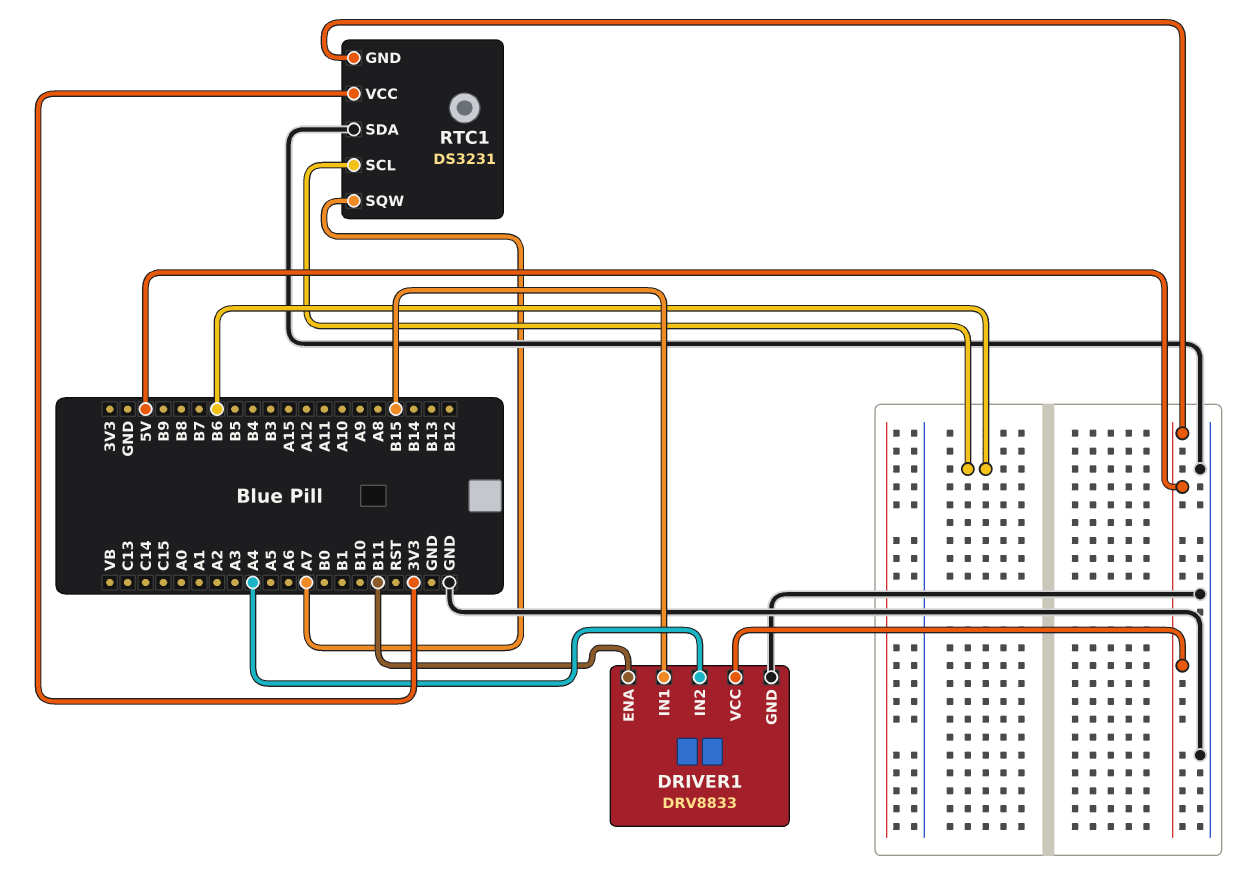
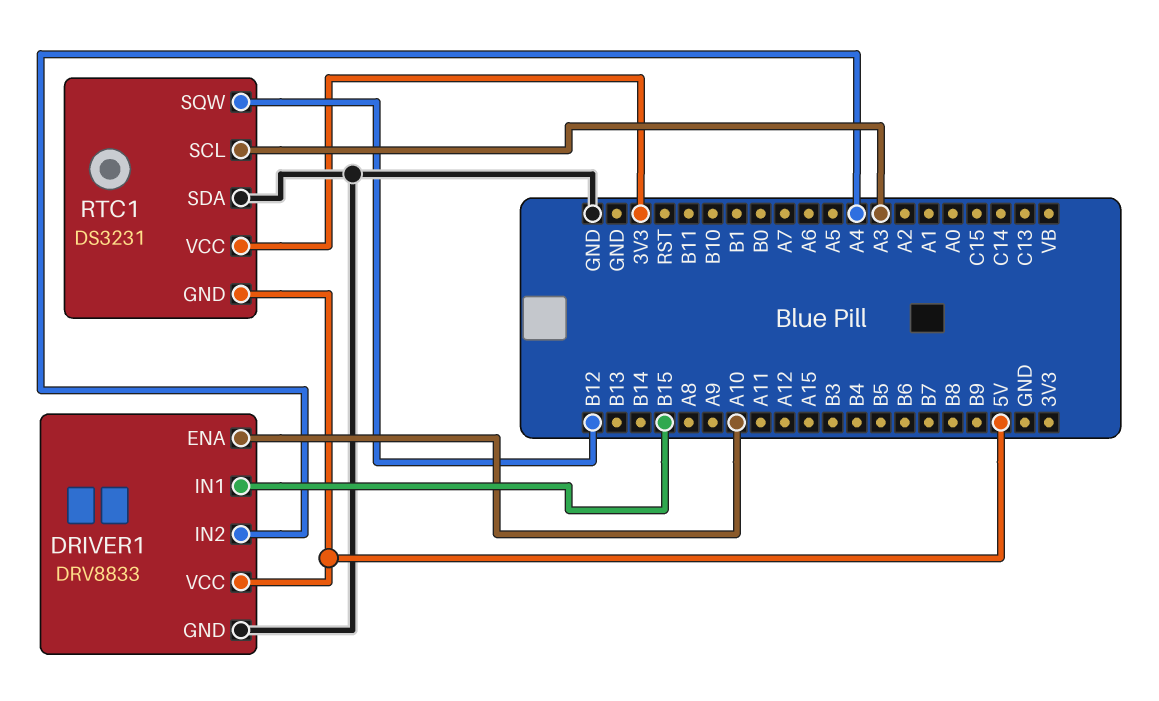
DRIVER1 pin ENA: B11 -> A10
RTC1 pin SCL: B6 -> A3
RTC1 pin SQW: A7 -> B12

